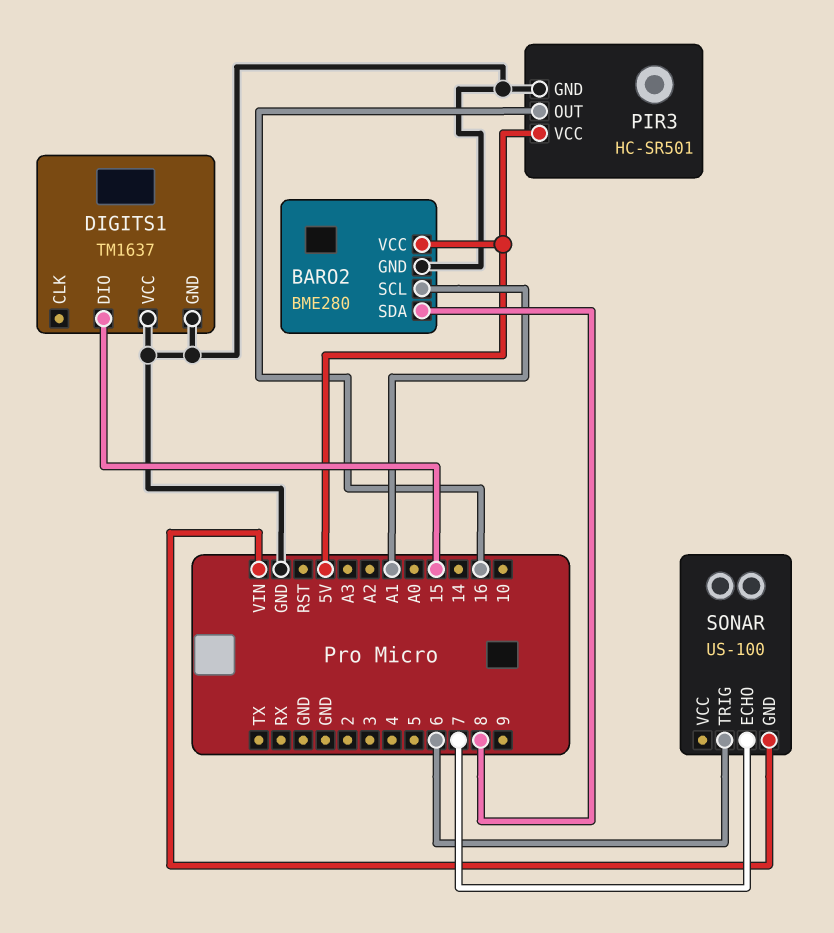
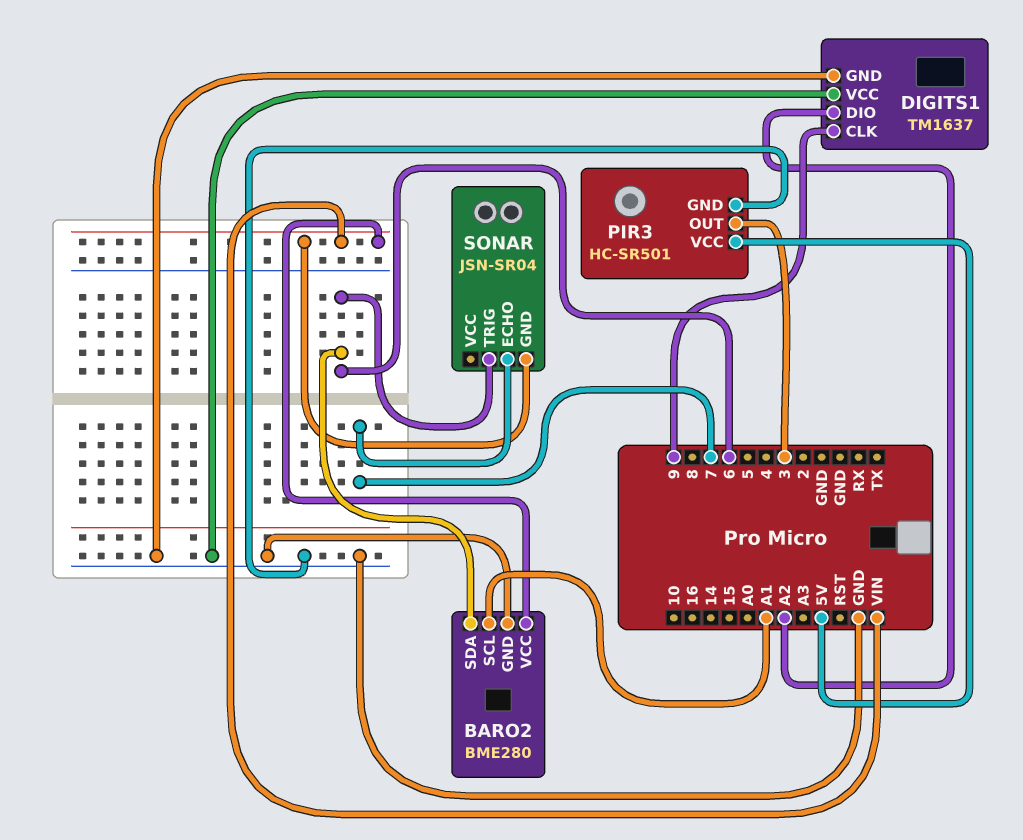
BARO2 pin SDA: 8 -> 6
BARO2 pin VCC: 5V -> VIN
DIGITS1 pin CLK: none -> 9
DIGITS1 pin DIO: 15 -> A2
PIR3 pin OUT: 16 -> 3
SONAR: US-100 -> JSN-SR04

